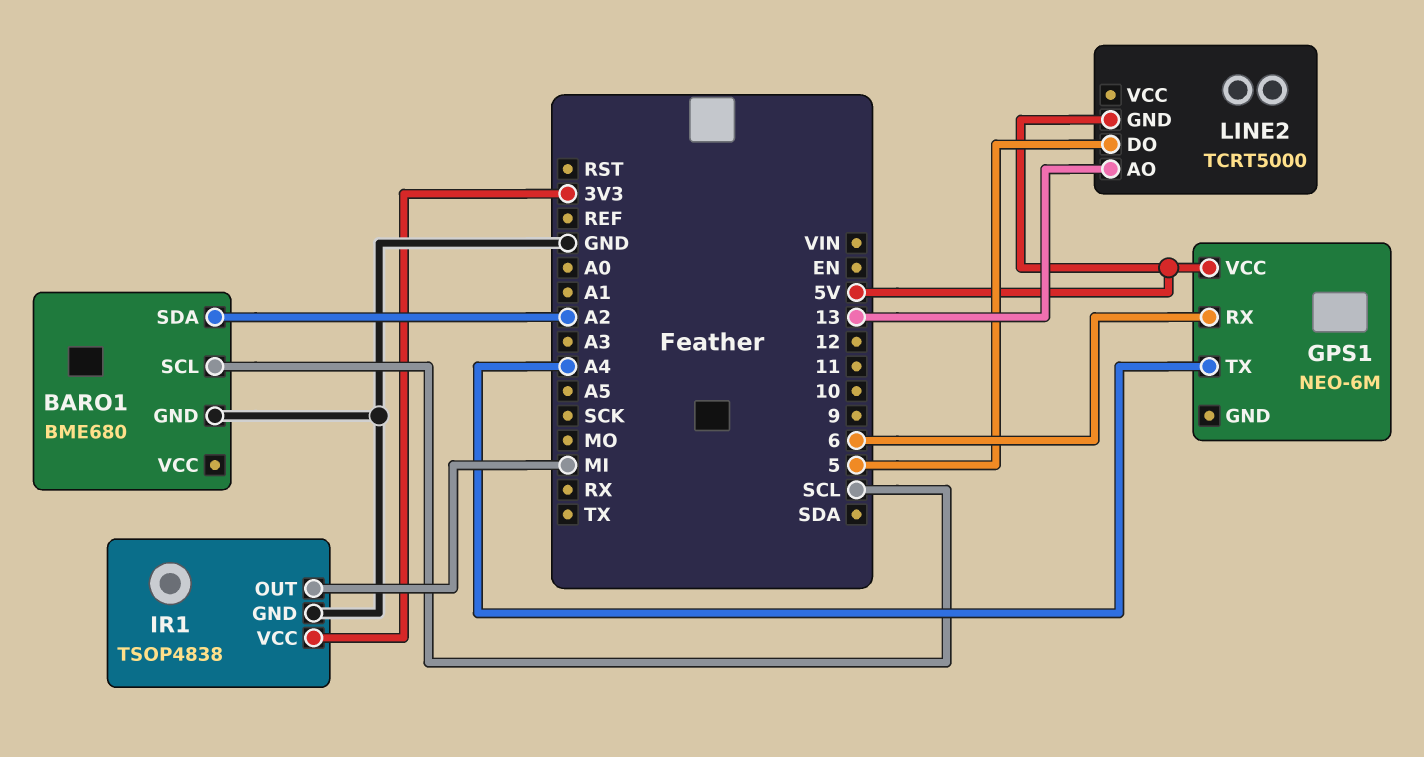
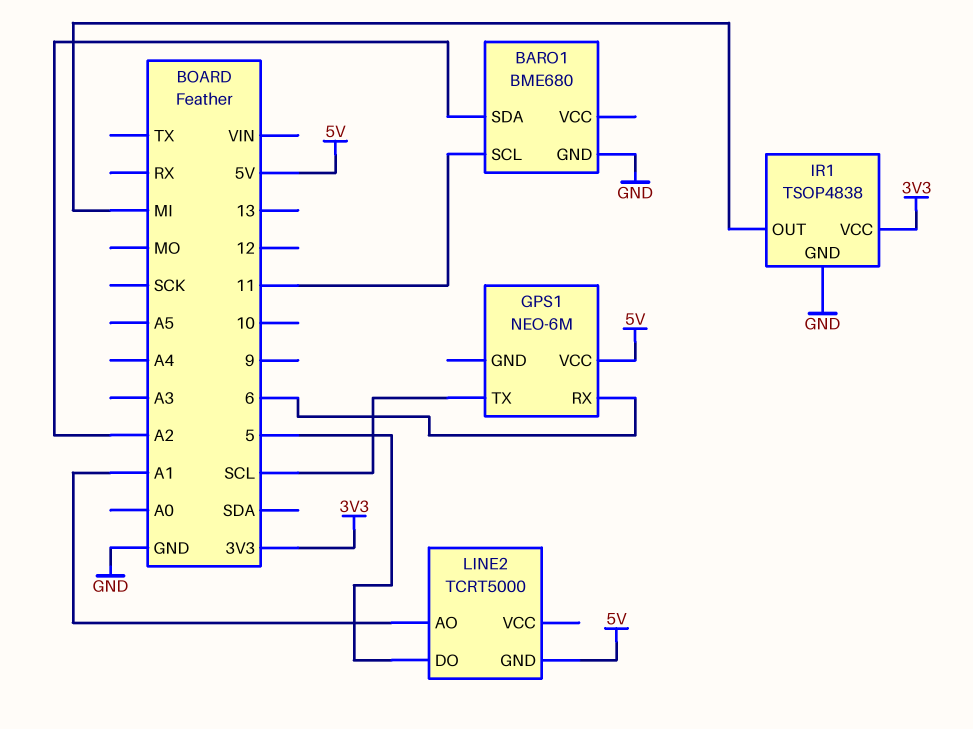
BARO1 pin SCL: SCL -> 11
GPS1 pin TX: A4 -> SCL
LINE2 pin AO: 13 -> A1

